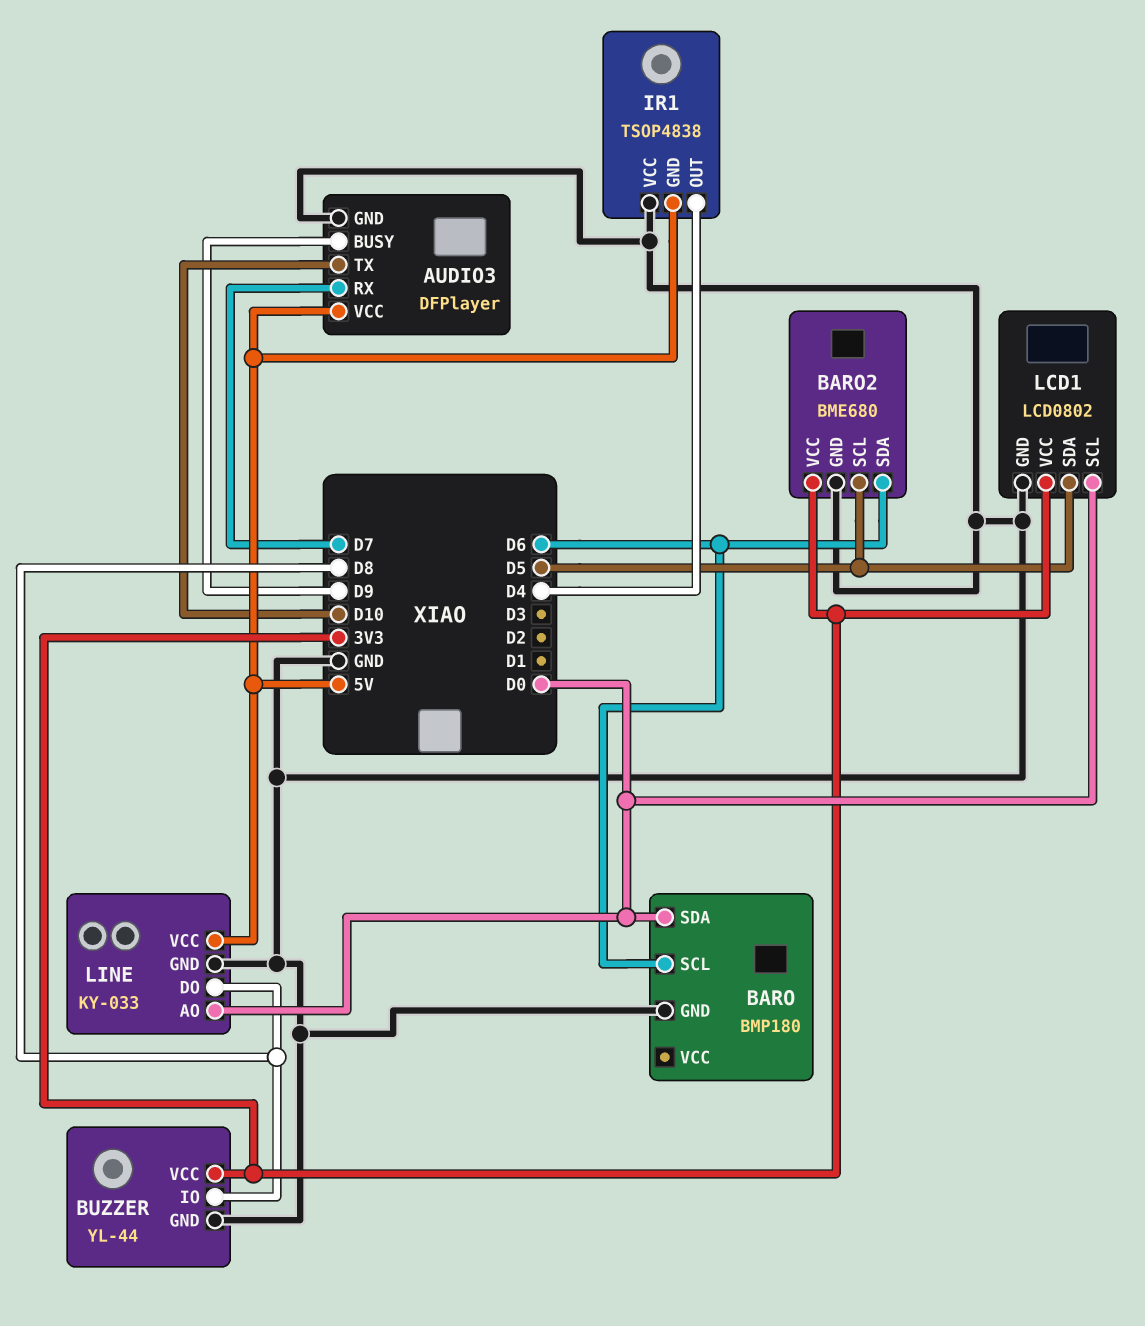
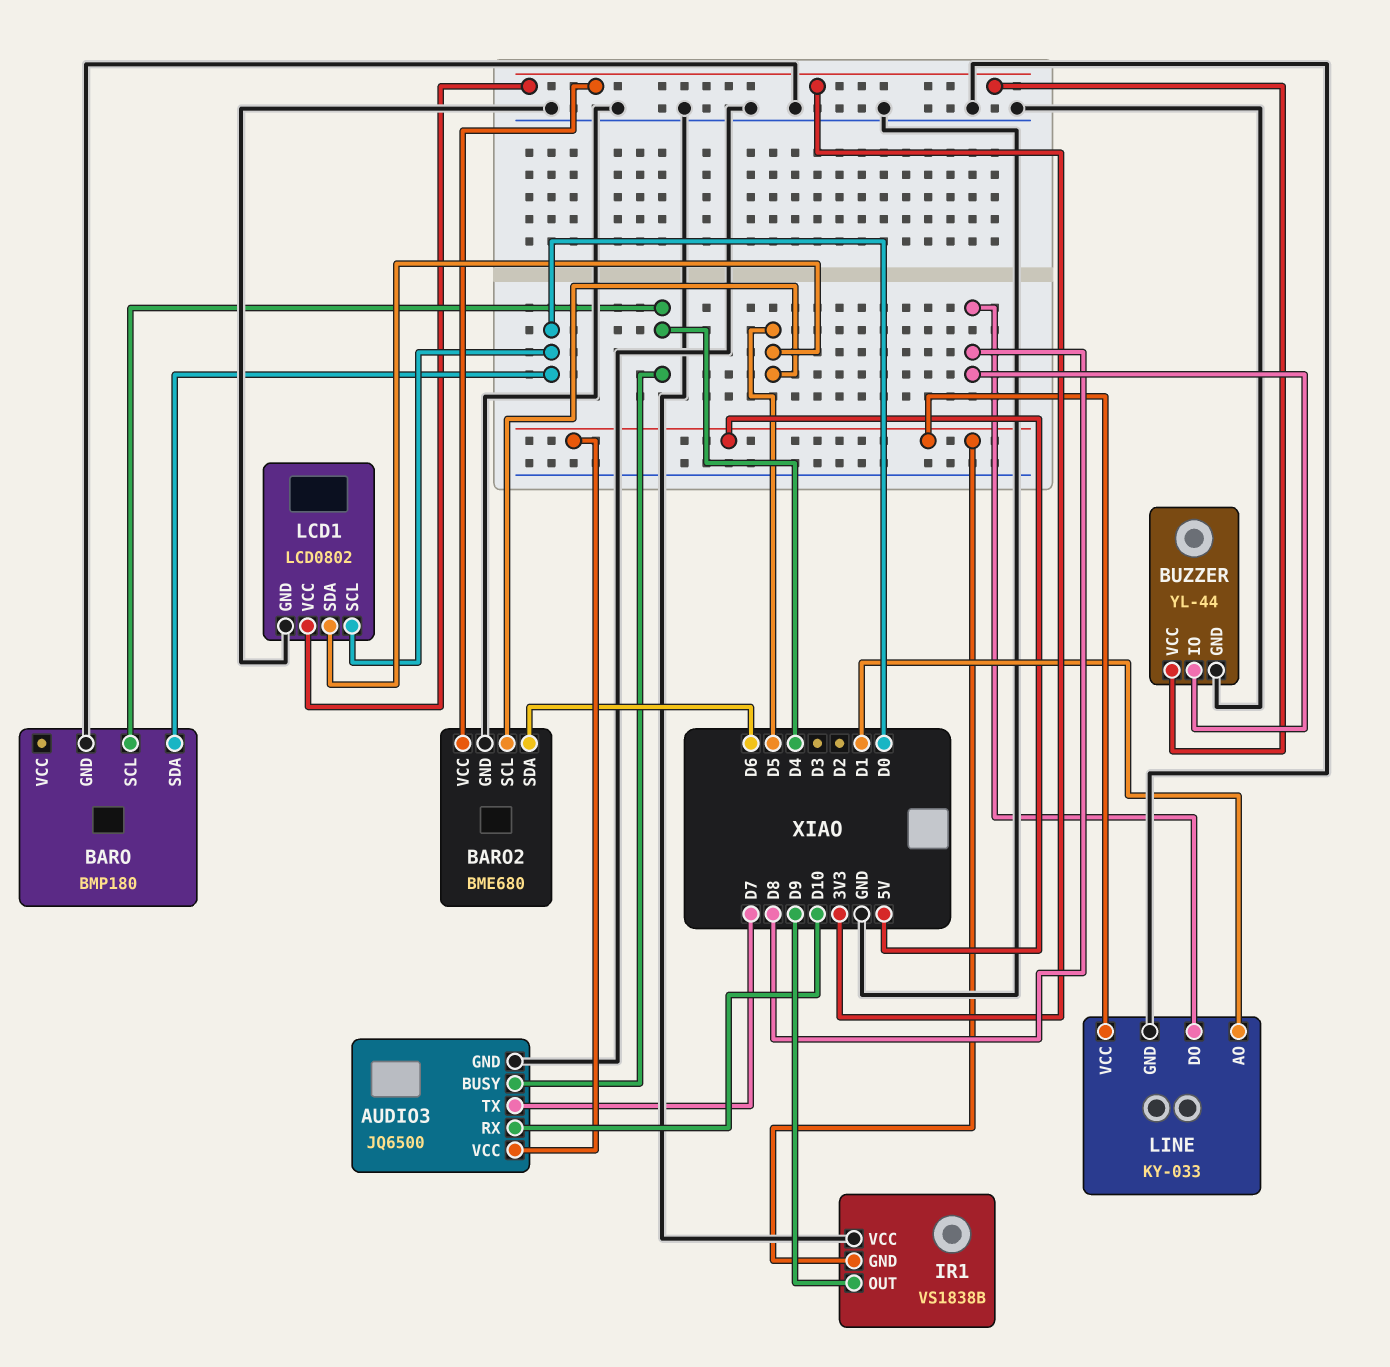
AUDIO3: DFPlayer -> JQ6500
AUDIO3 pin BUSY: D9 -> D4
AUDIO3 pin RX: D7 -> D10
AUDIO3 pin TX: D10 -> D7
BARO pin SCL: D6 -> D4
IR1: TSOP4838 -> VS1838B
IR1 pin OUT: D4 -> D9
LINE pin AO: D0 -> D1

